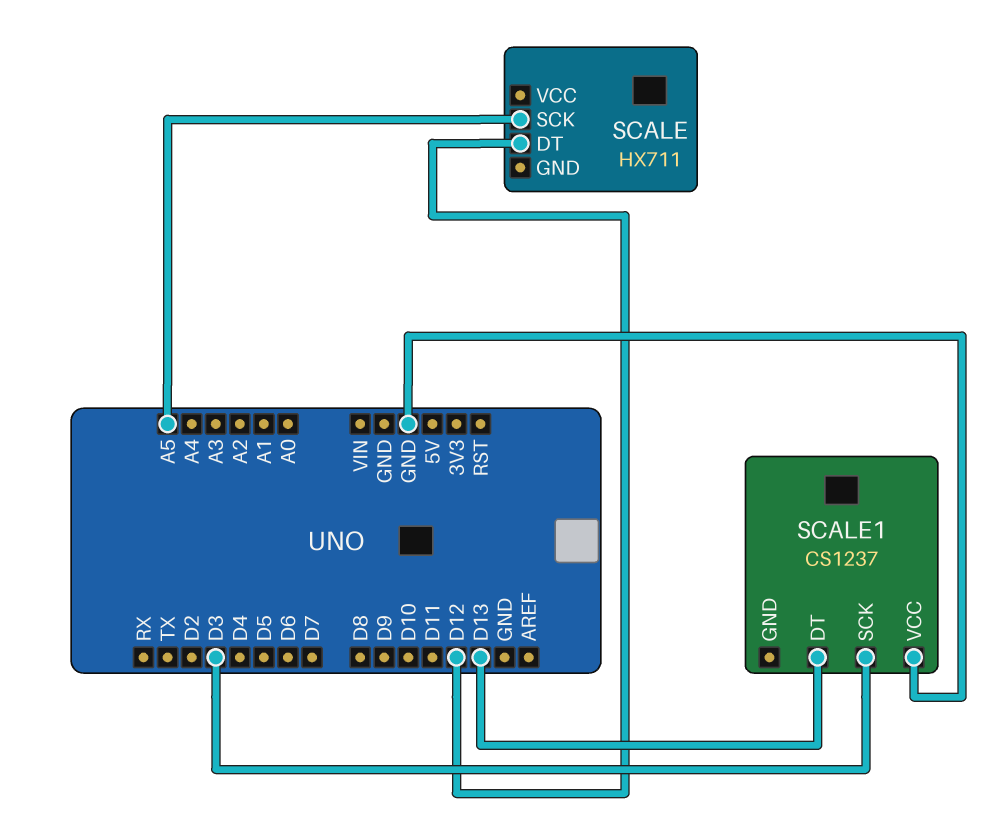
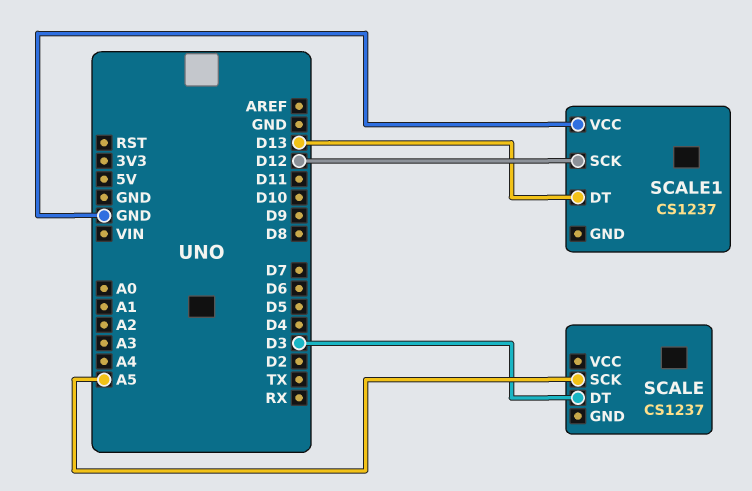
SCALE: HX711 -> CS1237
SCALE pin DT: D12 -> D3
SCALE1 pin SCK: D3 -> D12

